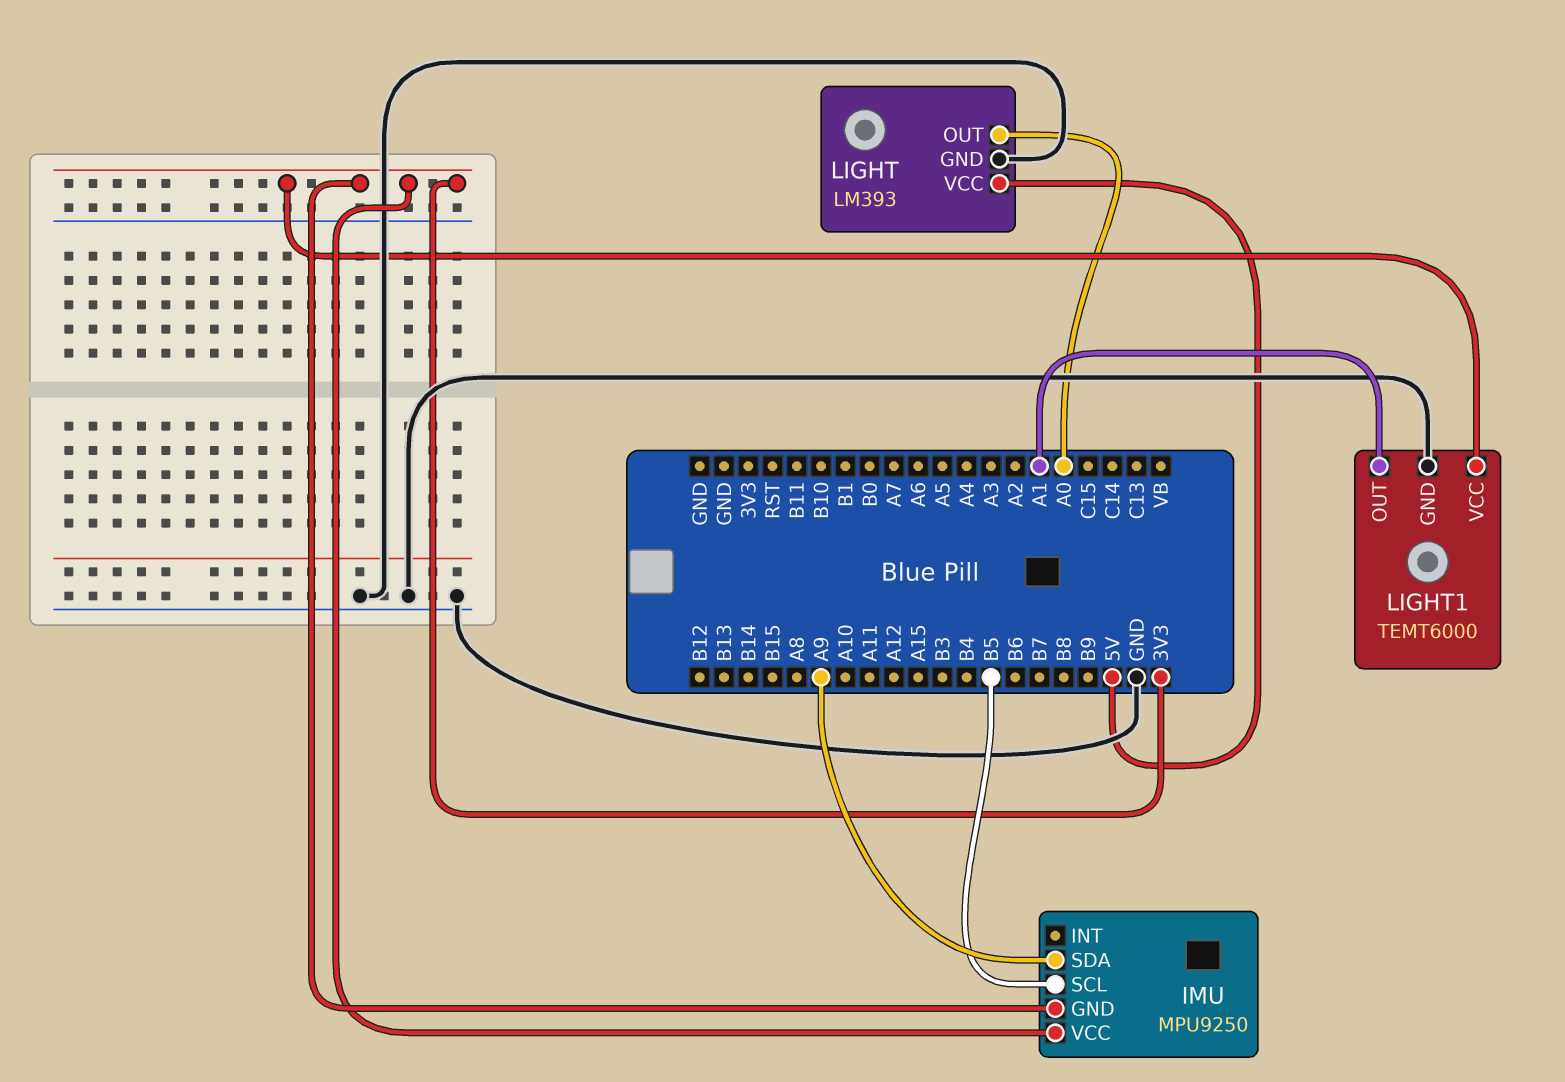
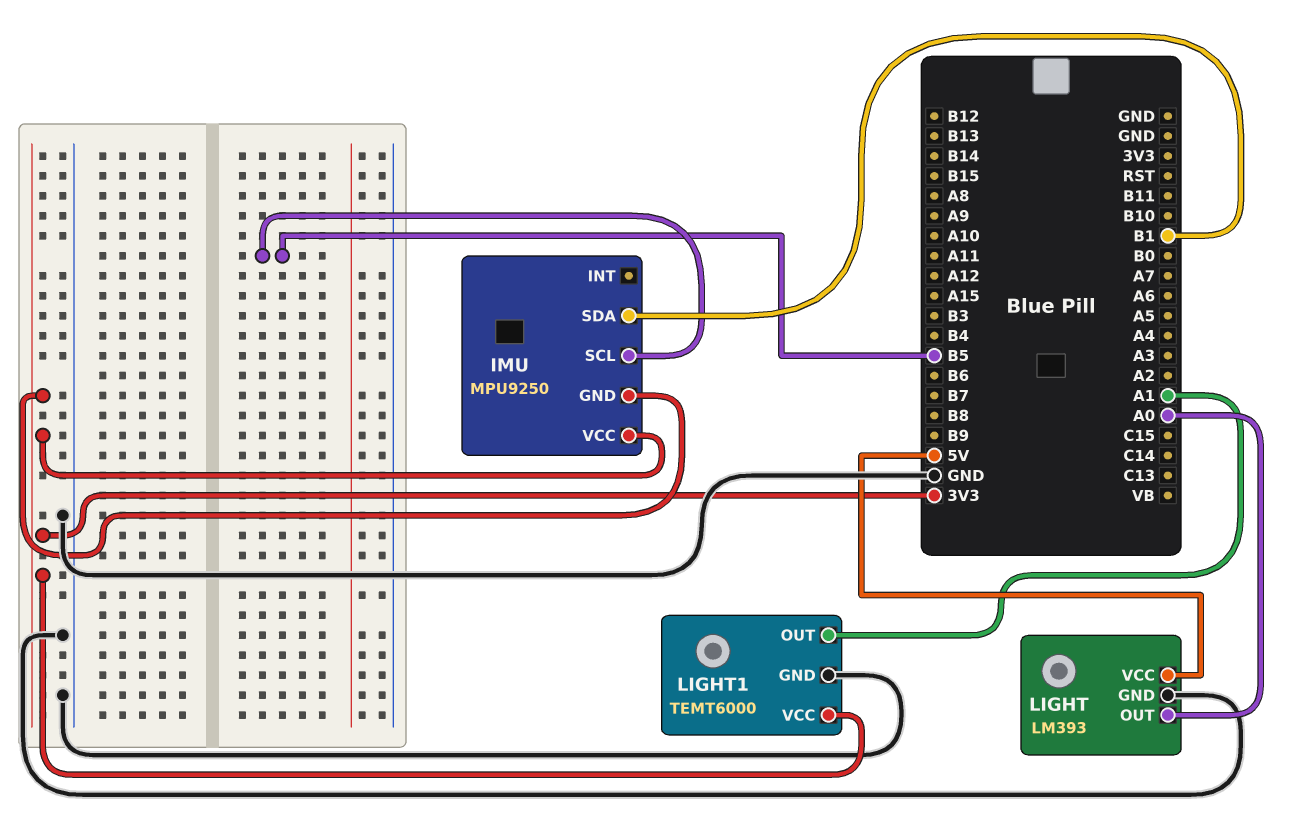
IMU pin SDA: A9 -> B1

